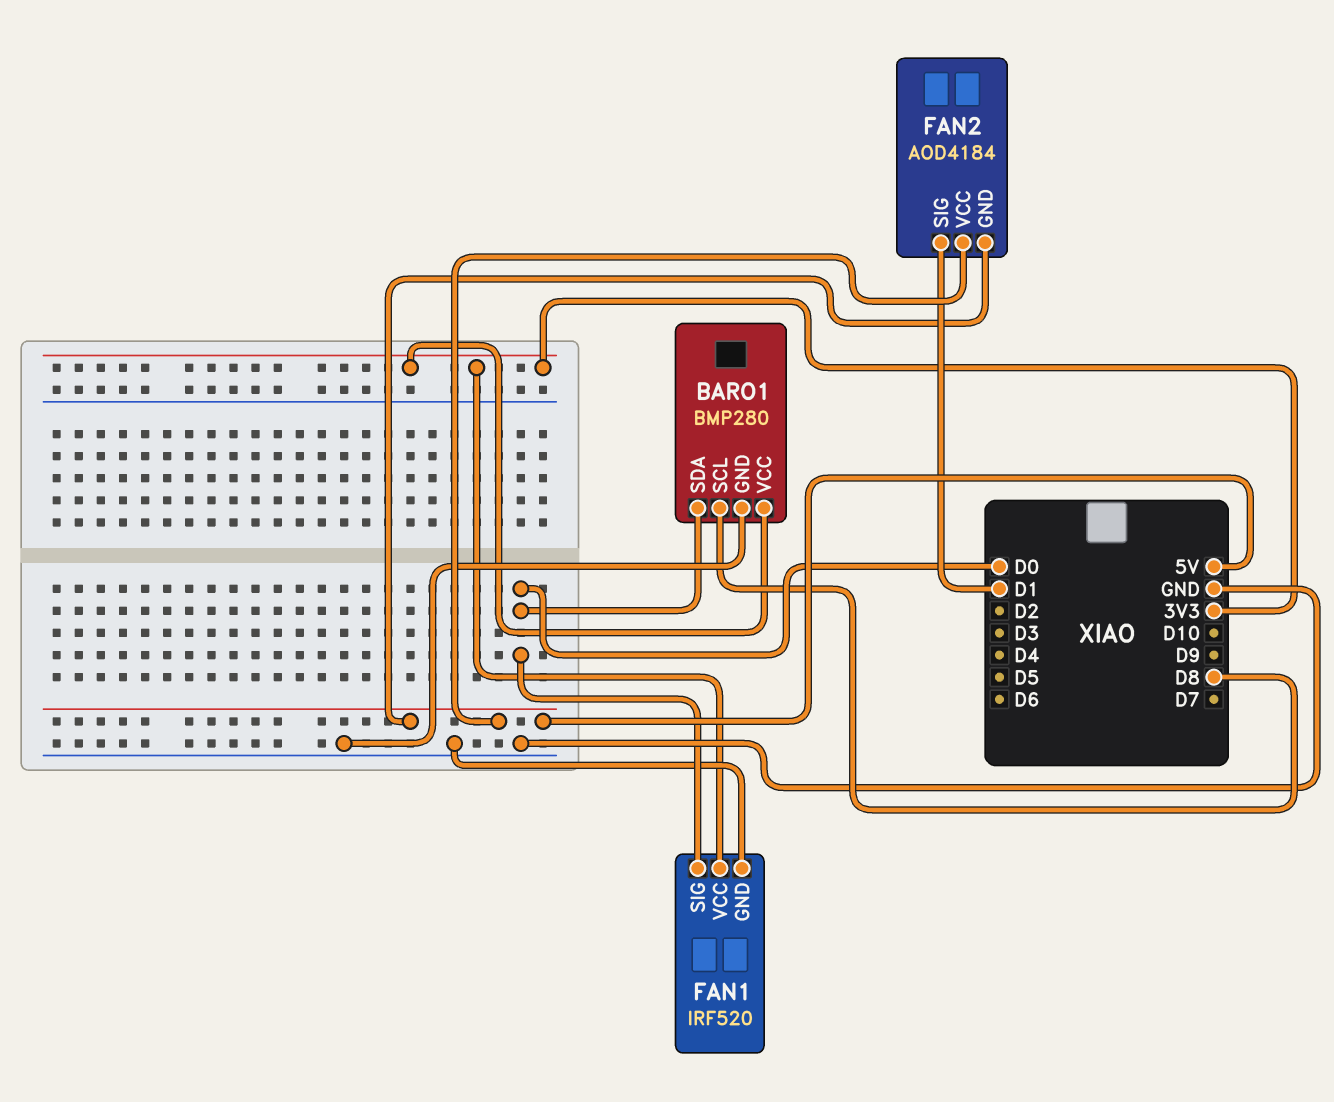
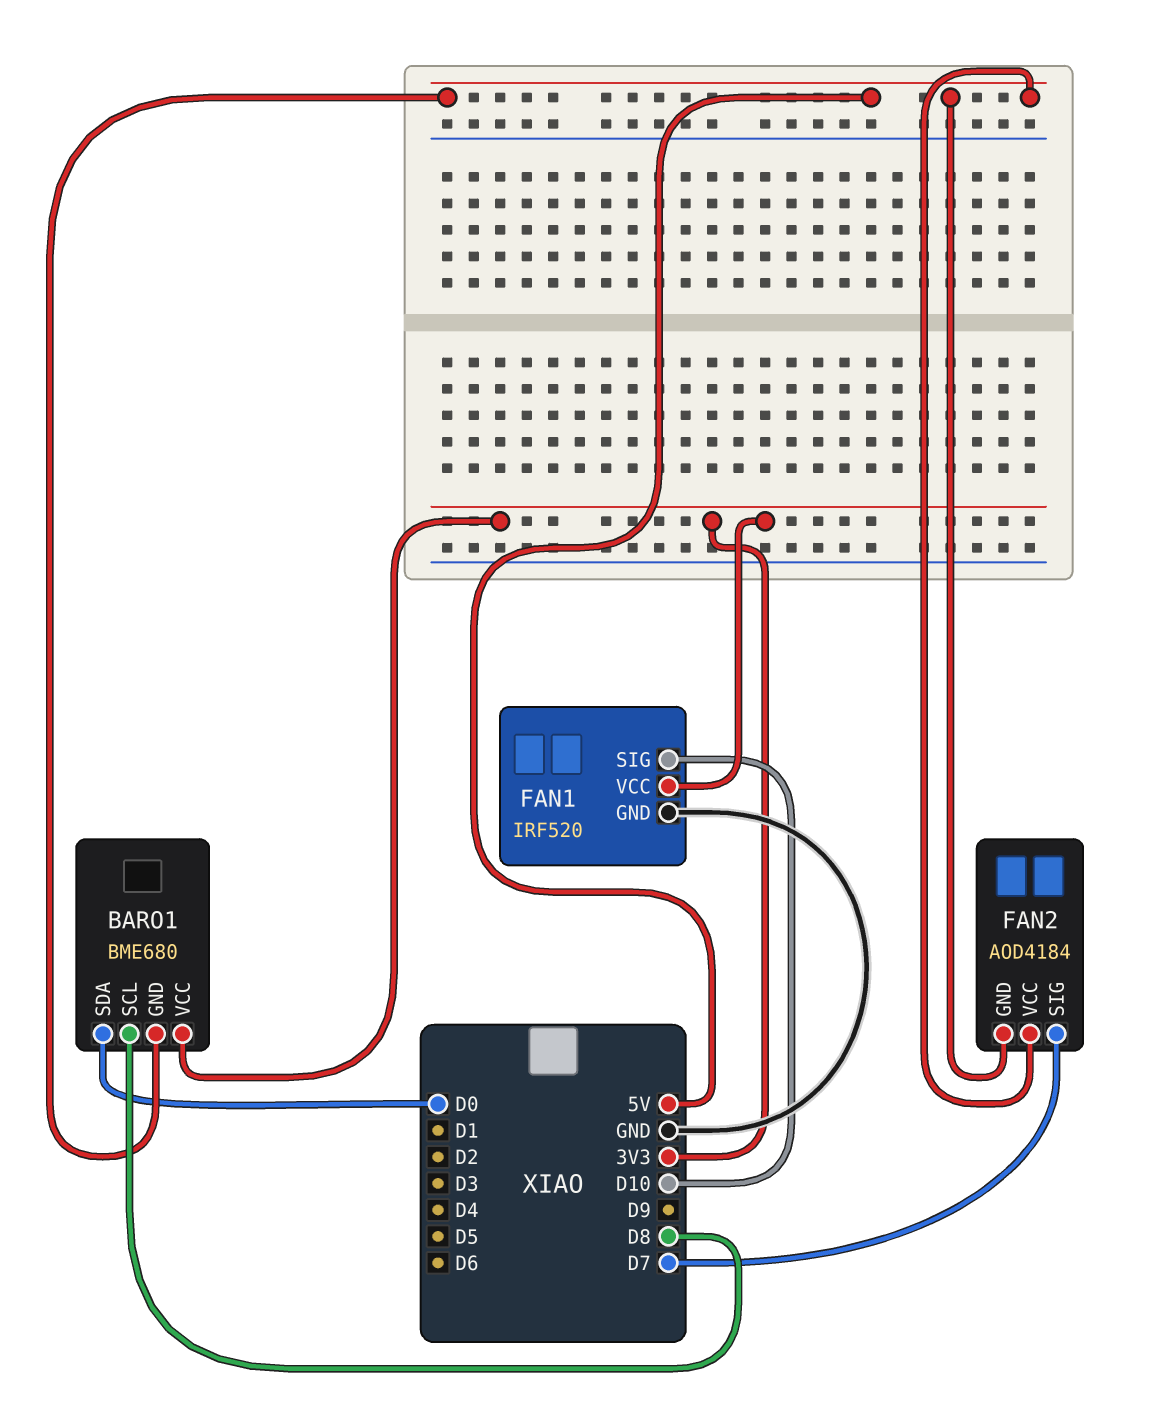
BARO1: BMP280 -> BME680
BARO1 pin GND: GND -> 5V
FAN1 pin SIG: D0 -> D10
FAN2 pin SIG: D1 -> D7

